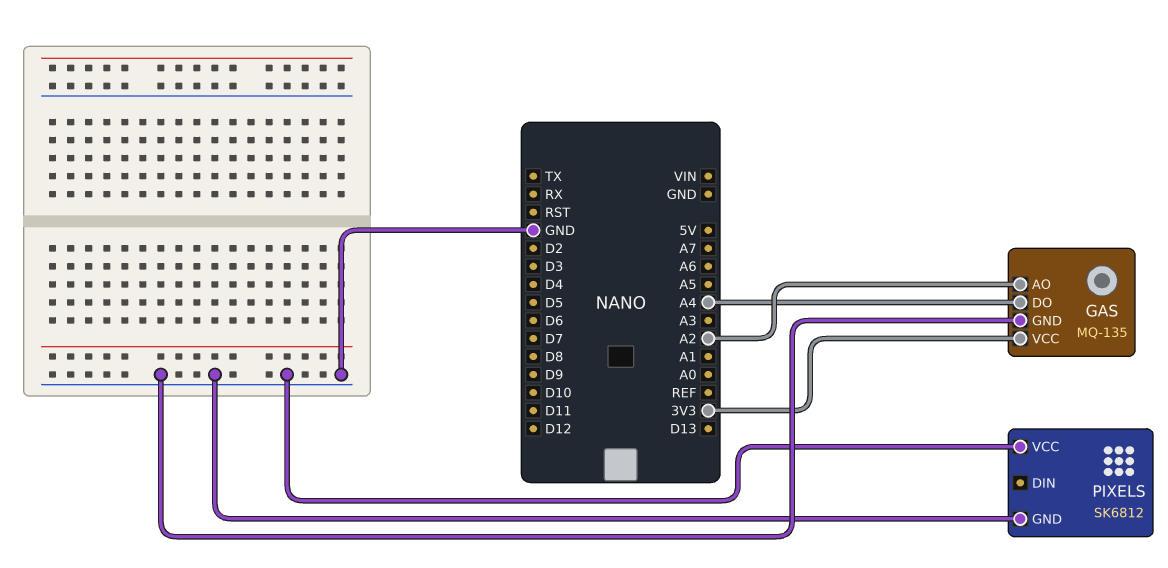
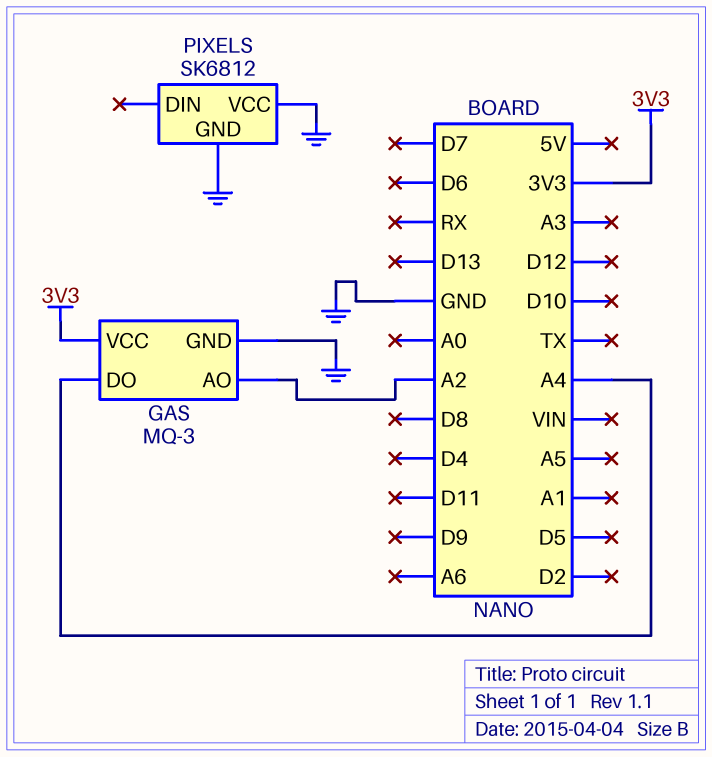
GAS: MQ-135 -> MQ-3

